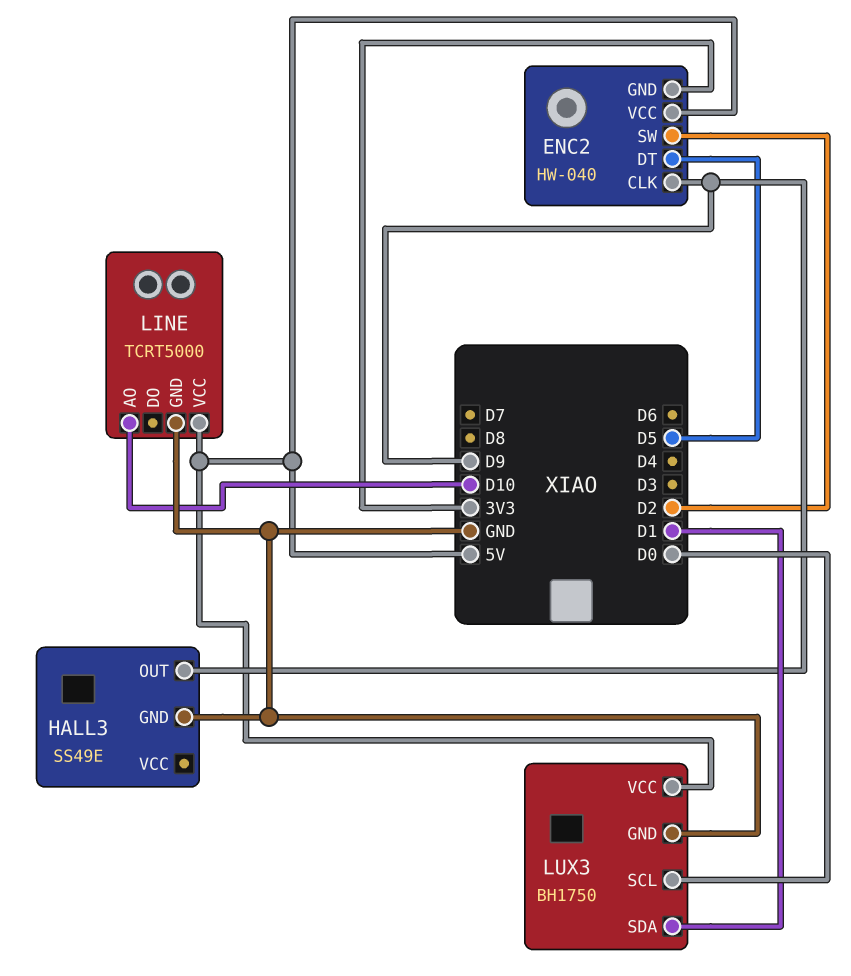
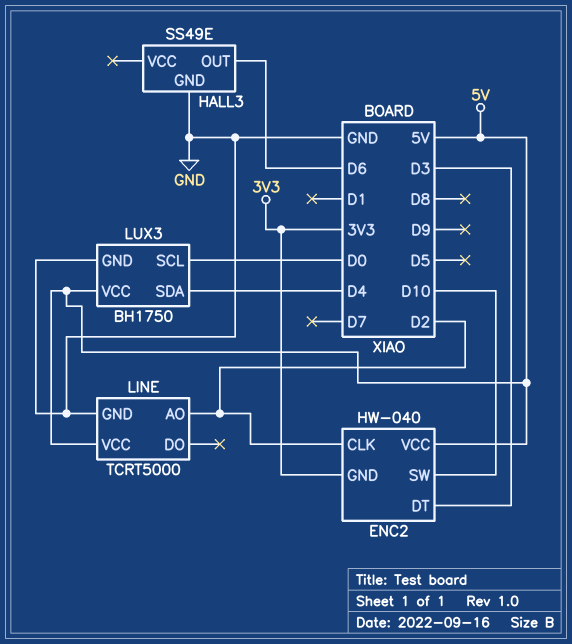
ENC2 pin CLK: D9 -> D2
ENC2 pin DT: D5 -> D3
ENC2 pin SW: D2 -> D10
HALL3 pin OUT: D9 -> D6
LINE pin AO: D10 -> D2
LUX3 pin SDA: D1 -> D4

